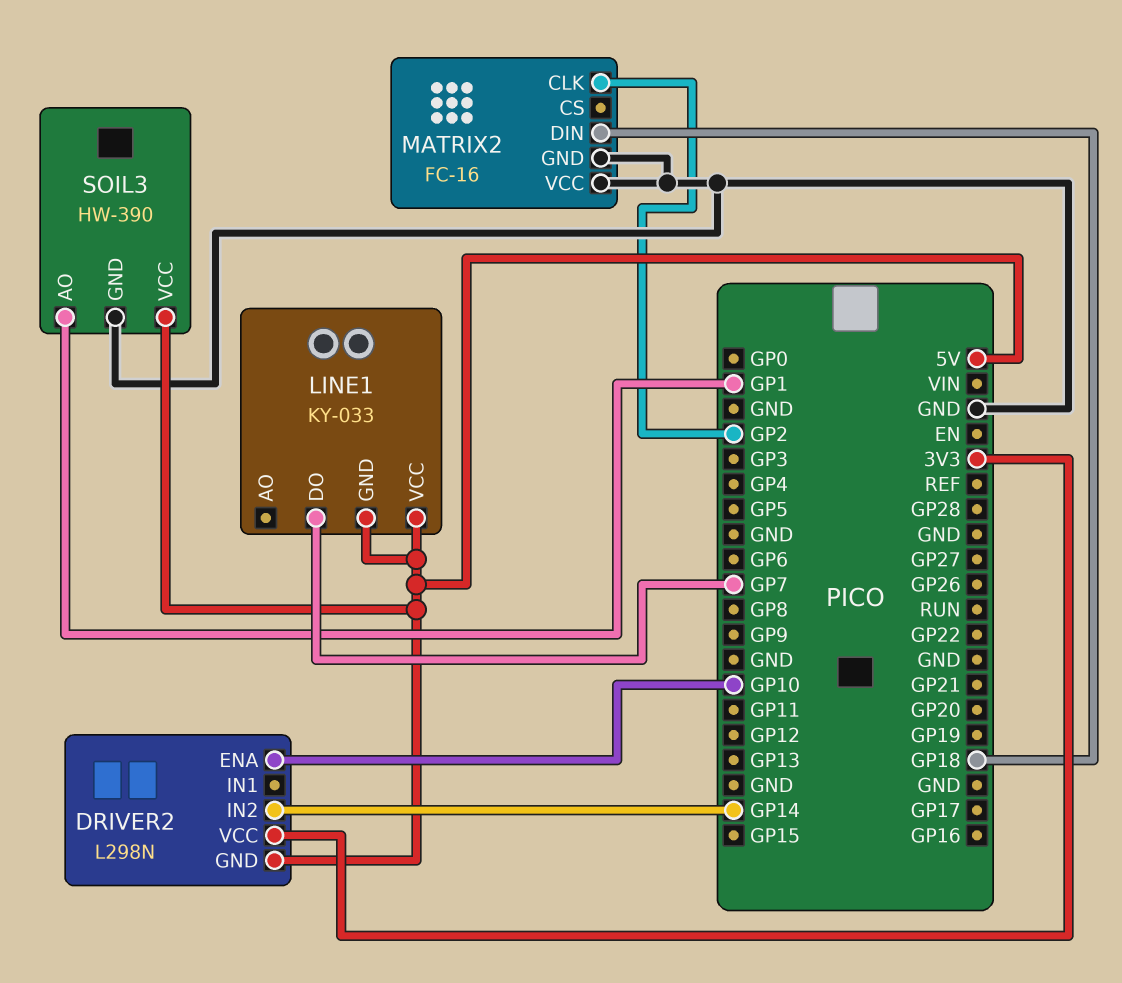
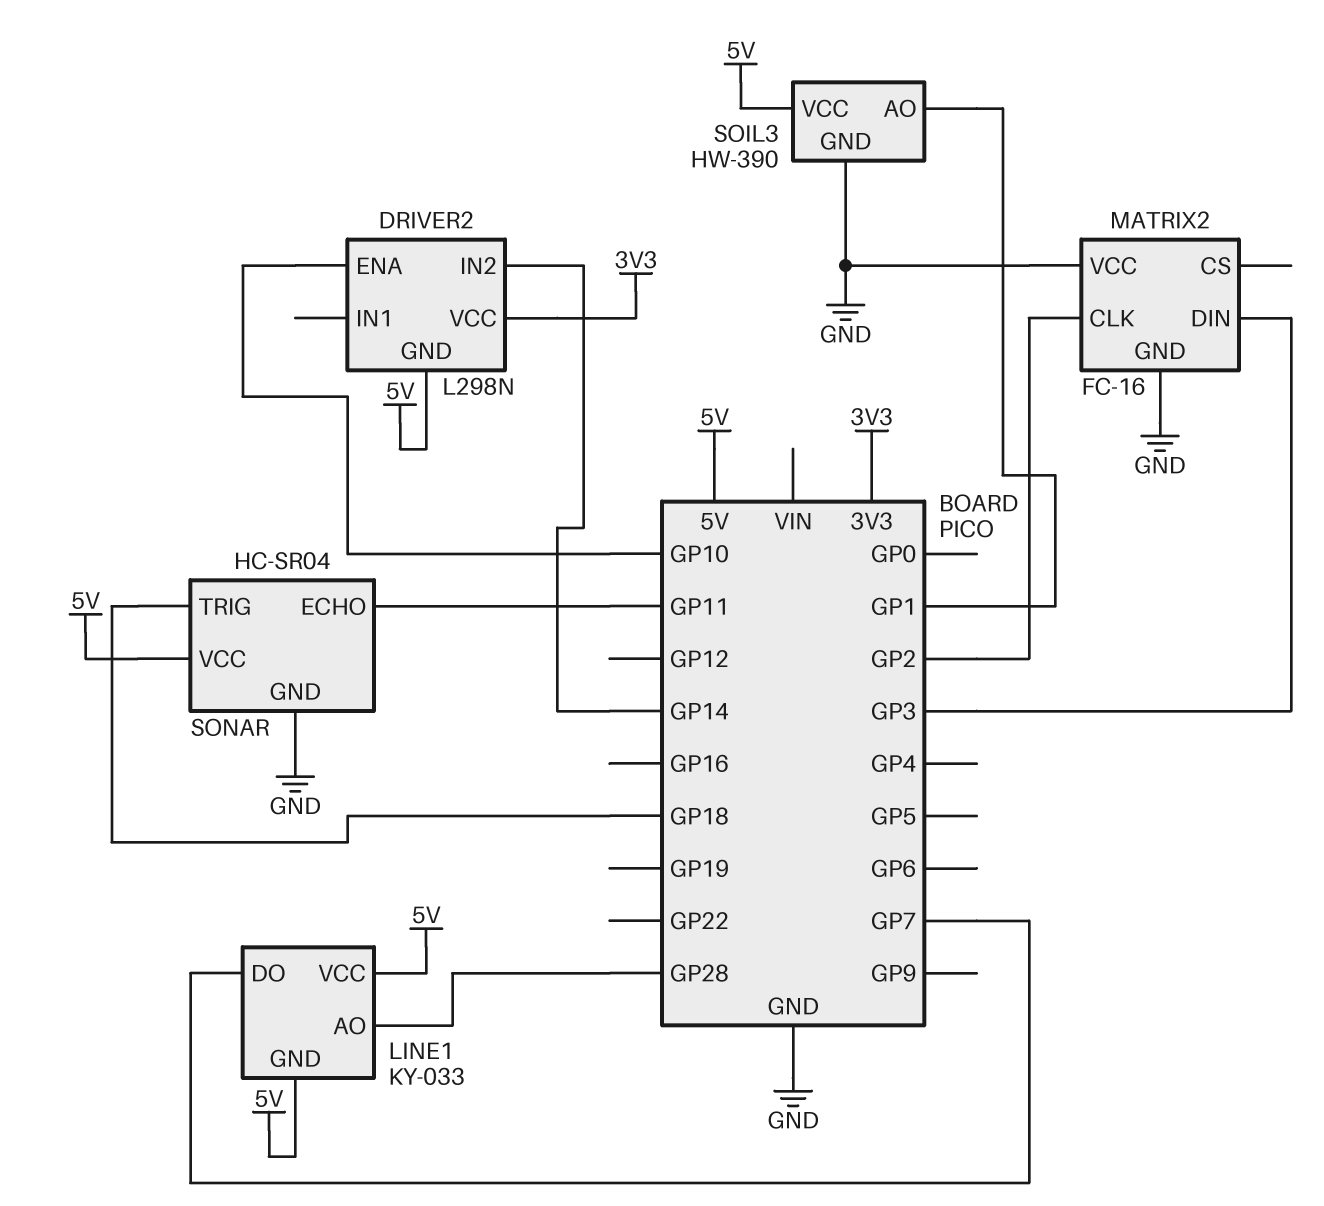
LINE1 pin AO: none -> GP28
MATRIX2 pin DIN: GP18 -> GP3
SONAR: none -> HC-SR04
SONAR pin ECHO: none -> GP11
SONAR pin GND: none -> GND
SONAR pin TRIG: none -> GP18
SONAR pin VCC: none -> 5V

